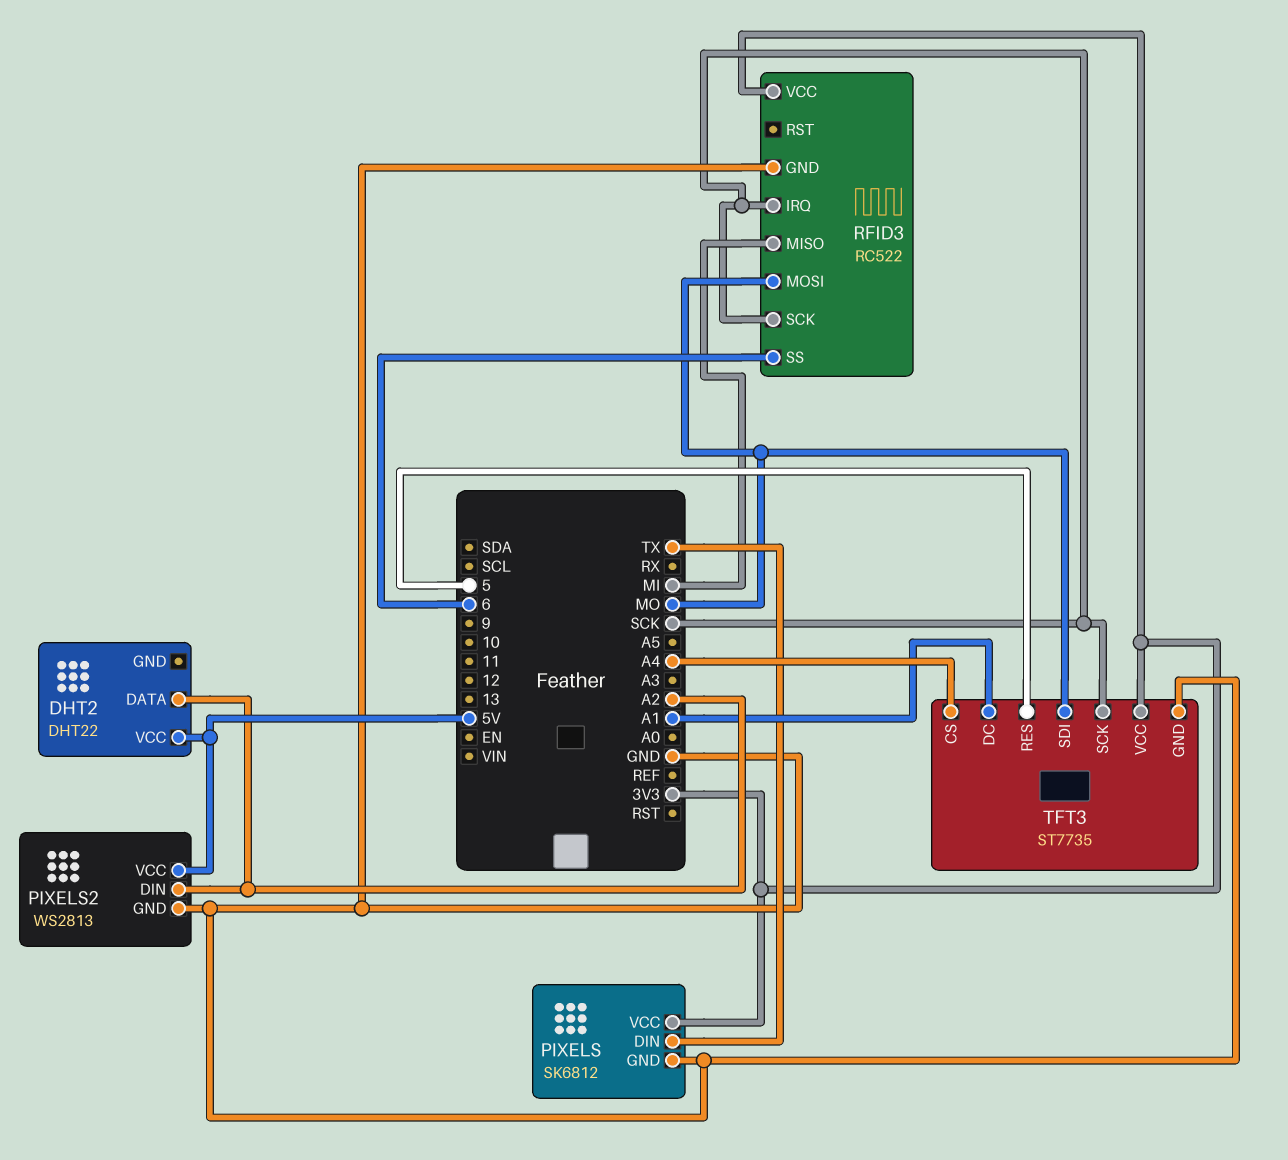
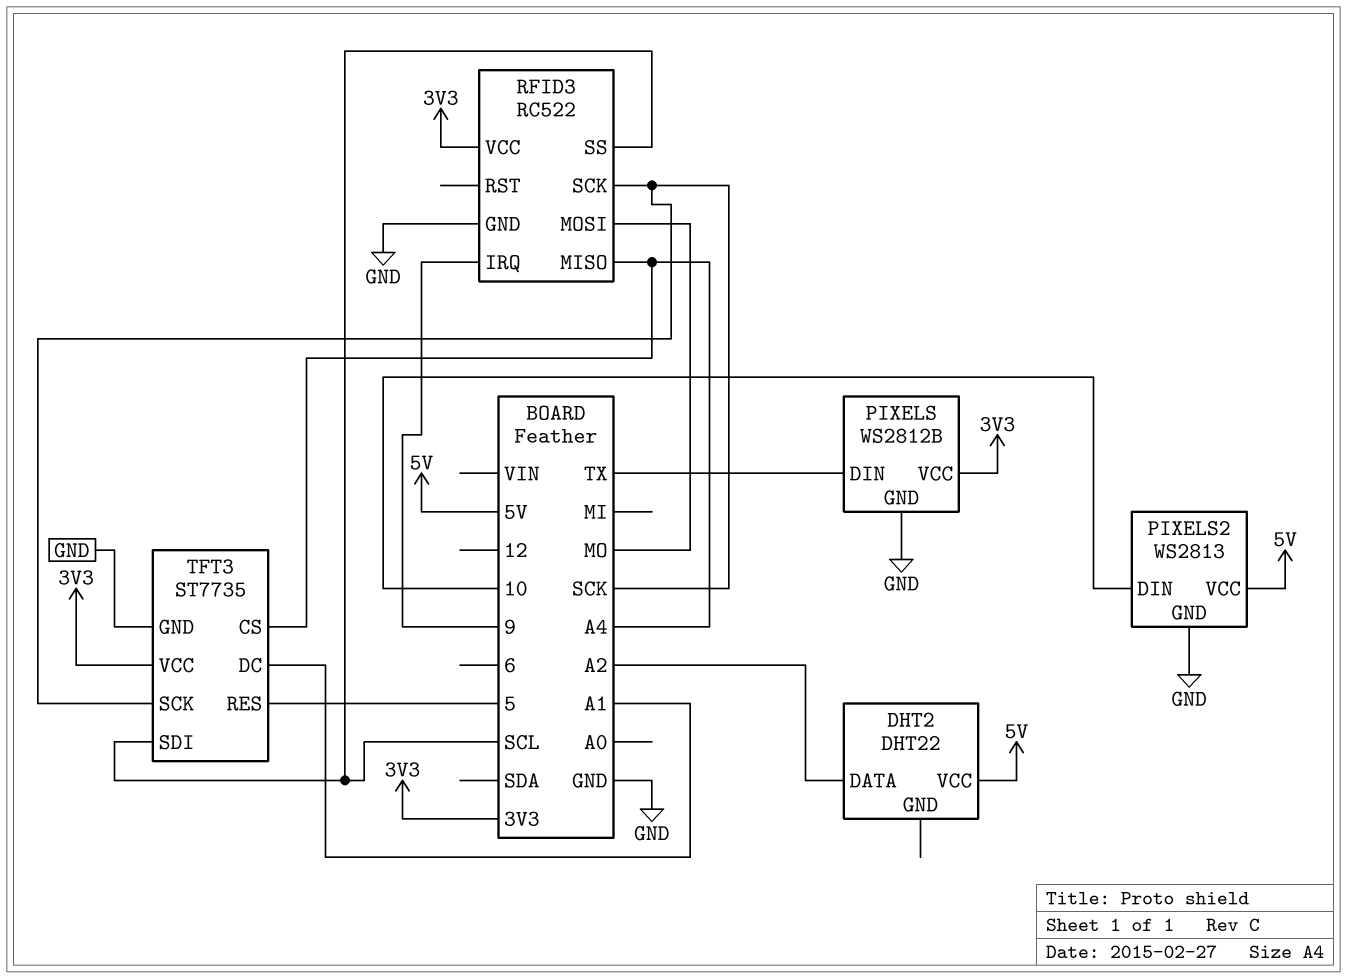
PIXELS: SK6812 -> WS2812B
PIXELS2 pin DIN: A2 -> 10
RFID3 pin IRQ: SCK -> 9
RFID3 pin MISO: MI -> A4
RFID3 pin SS: 6 -> SCL
TFT3 pin SDI: MO -> SCL

